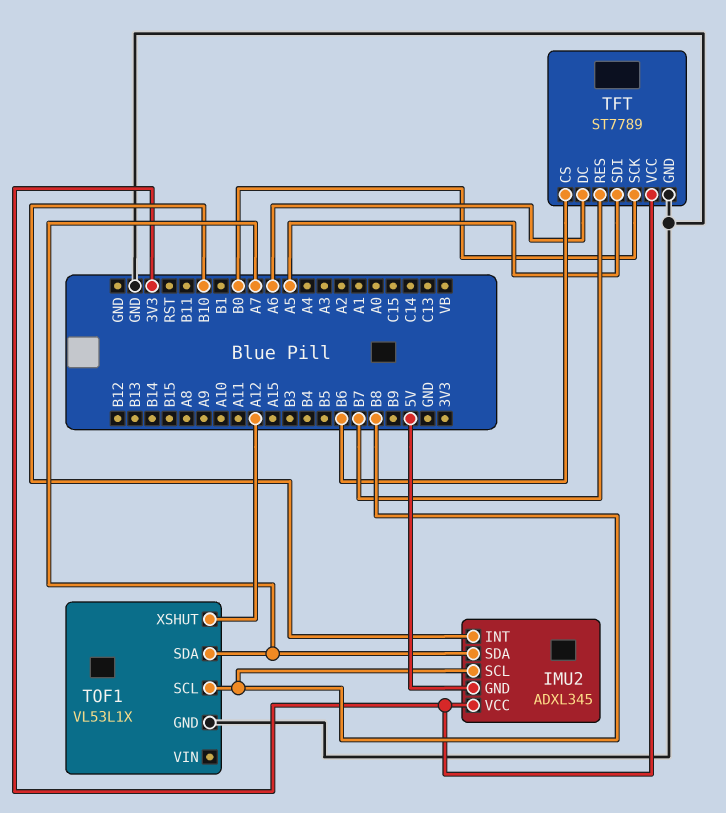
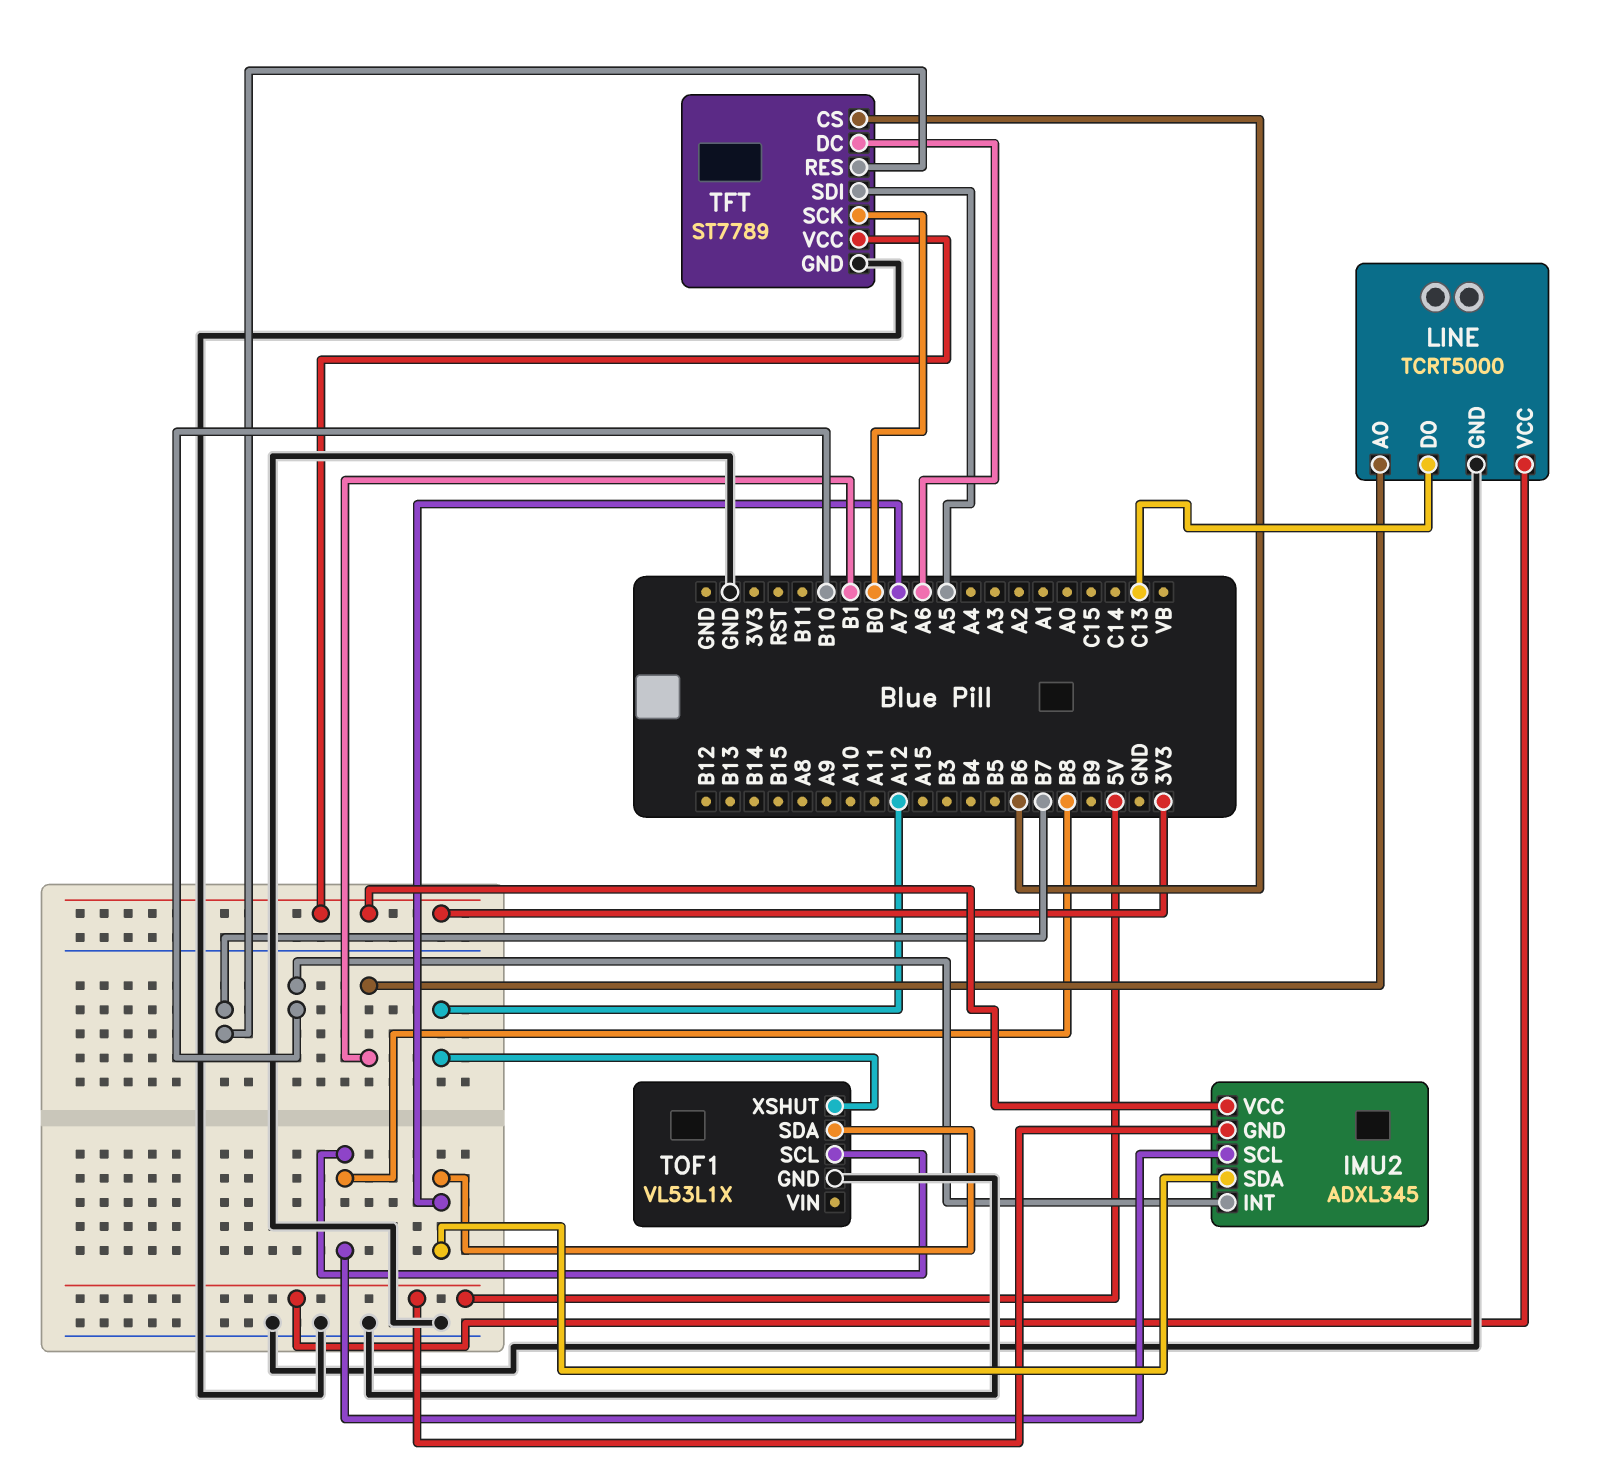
LINE: none -> TCRT5000
LINE pin AO: none -> B1
LINE pin DO: none -> C13
LINE pin GND: none -> GND
LINE pin VCC: none -> 5V

